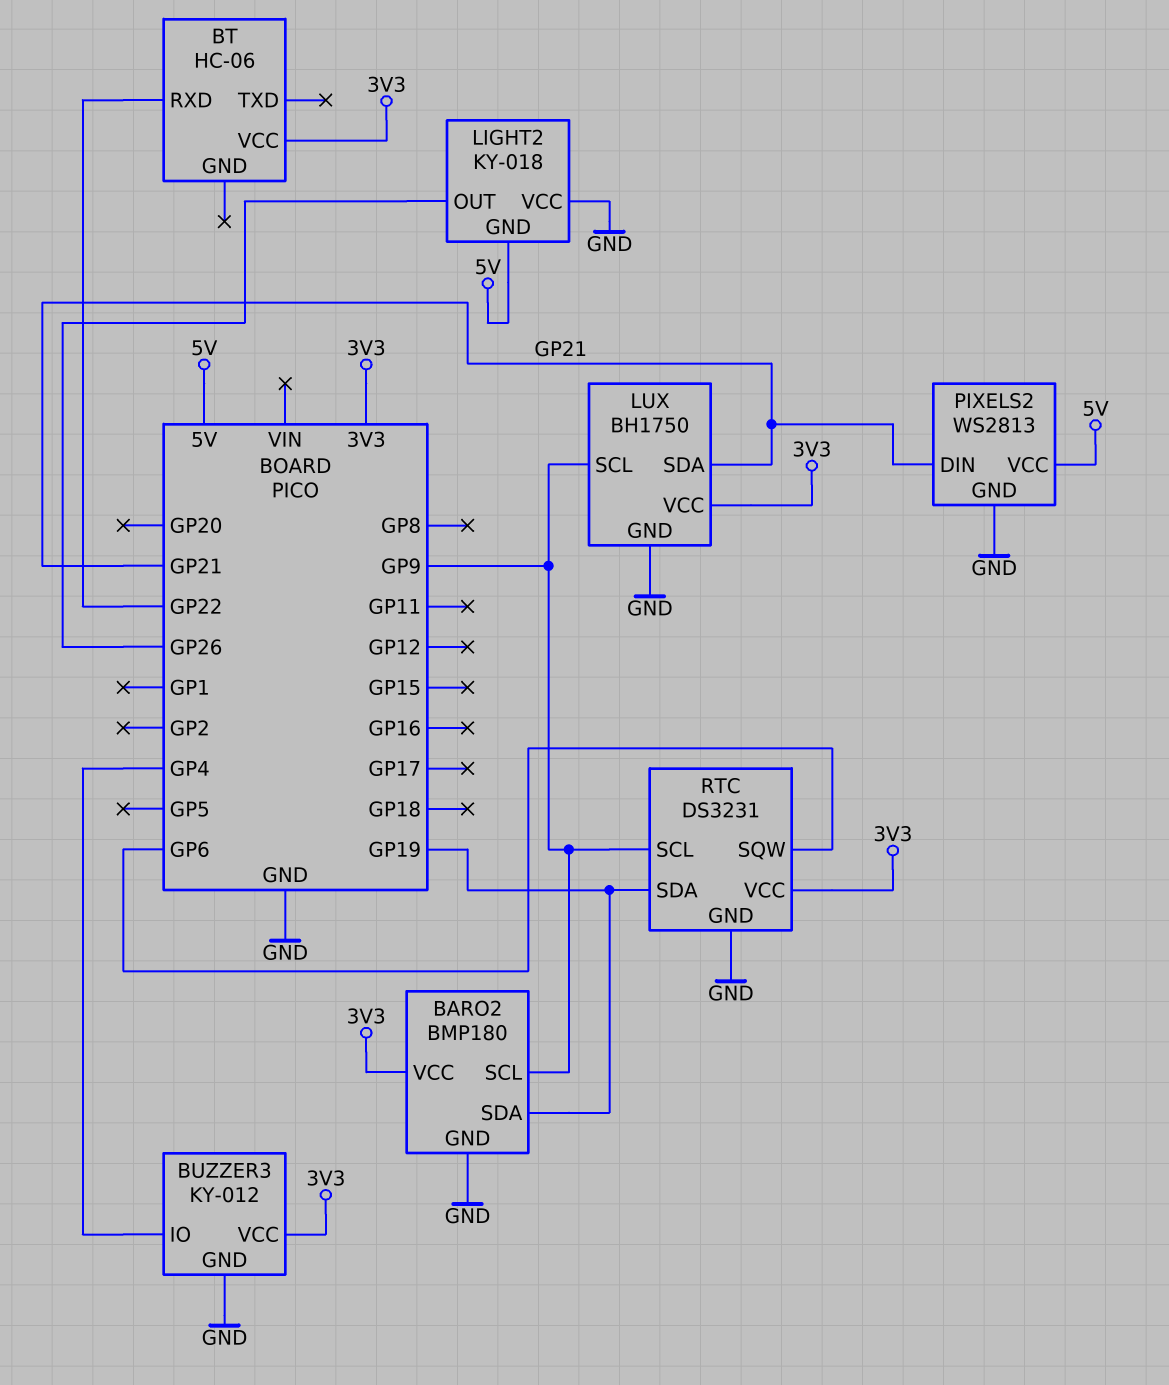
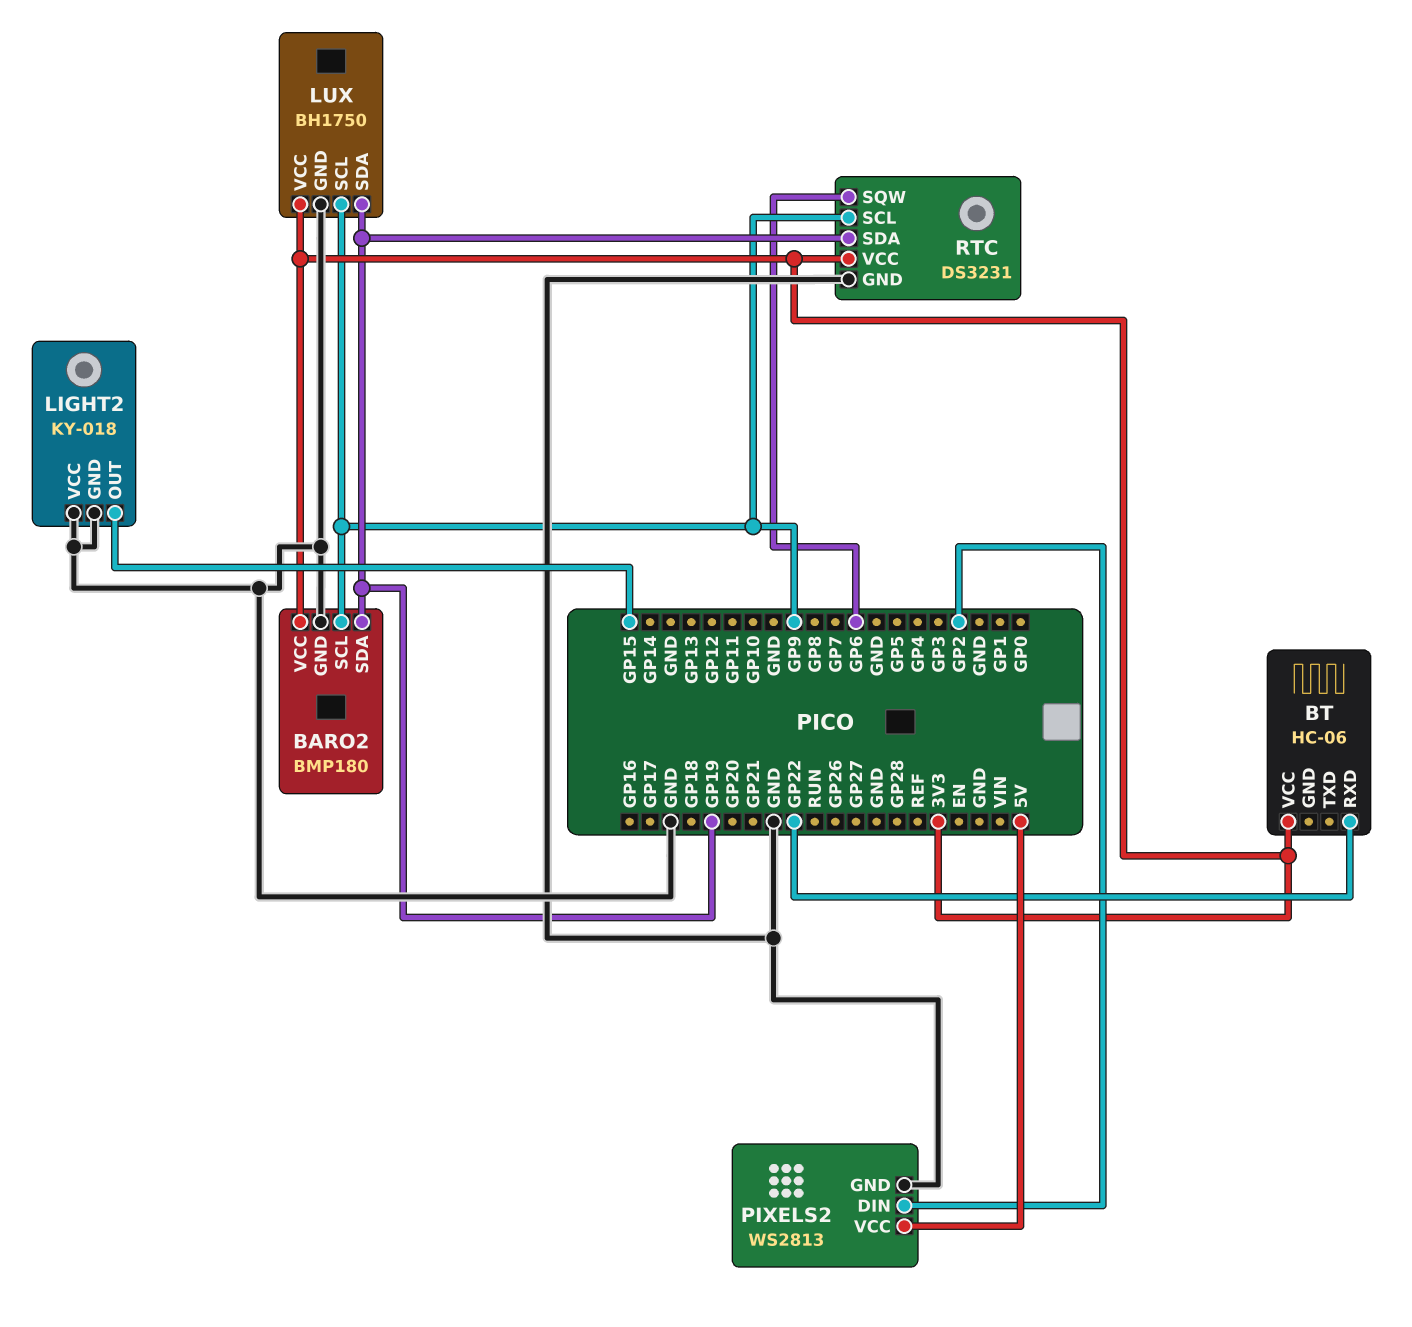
BUZZER3: KY-012 -> none
BUZZER3 pin GND: GND -> none
BUZZER3 pin IO: GP4 -> none
BUZZER3 pin VCC: 3V3 -> none
LIGHT2 pin GND: 5V -> GND
LIGHT2 pin OUT: GP26 -> GP15
LUX pin SDA: GP21 -> GP19
PIXELS2 pin DIN: GP21 -> GP2

